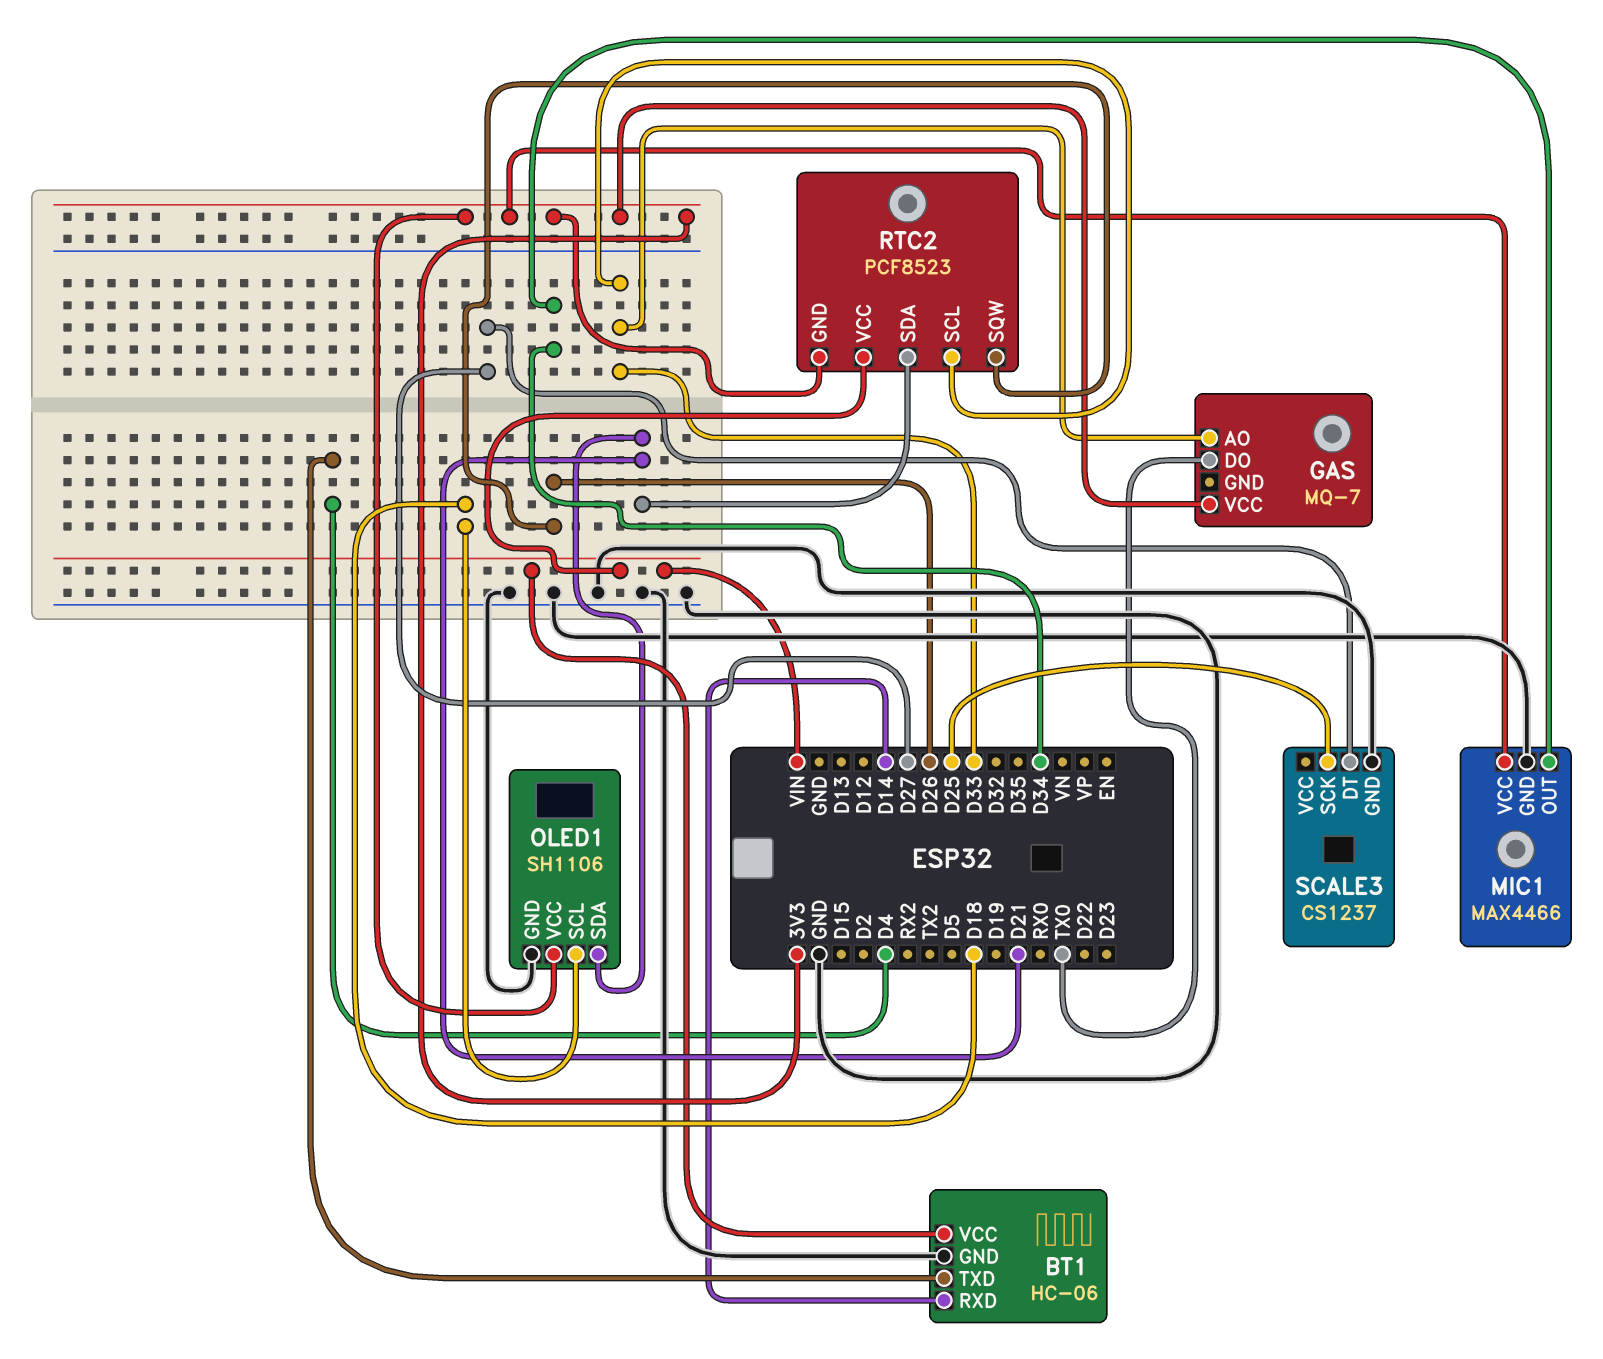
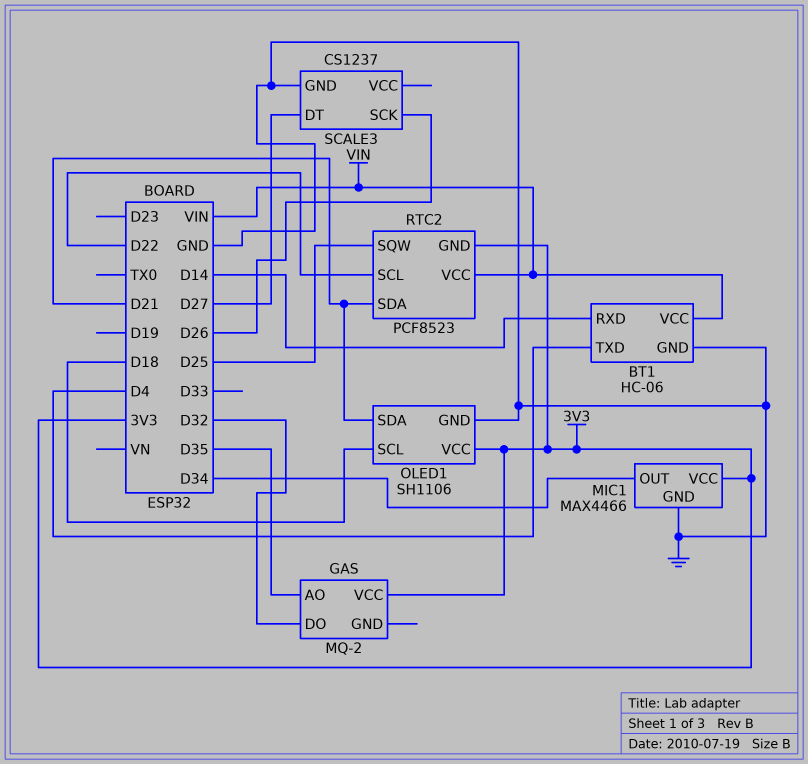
GAS: MQ-7 -> MQ-2
GAS pin AO: D33 -> D35
GAS pin DO: TX0 -> D32
RTC2 pin SCL: D33 -> D22
RTC2 pin SQW: D26 -> D25
SCALE3 pin SCK: D25 -> D26

